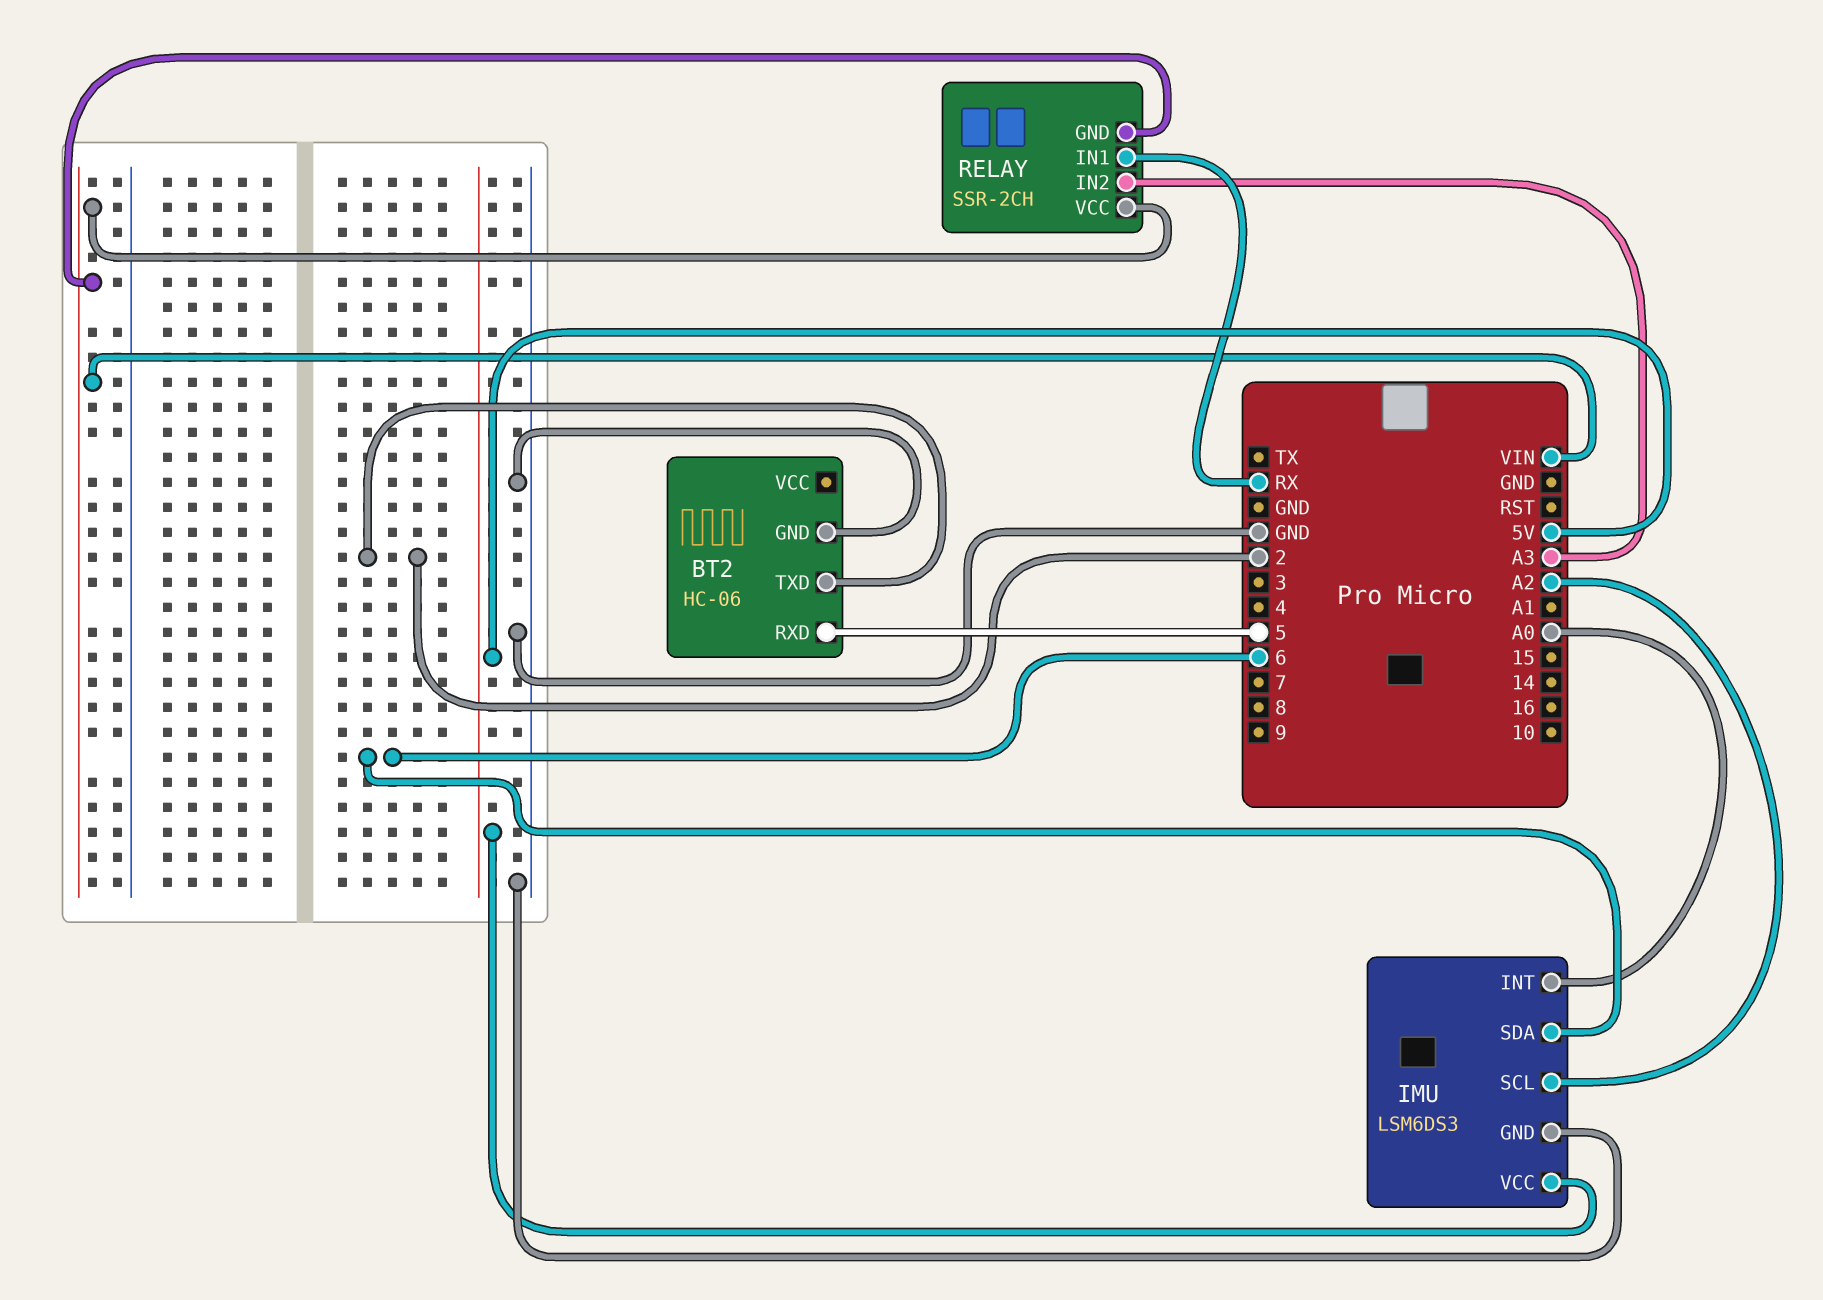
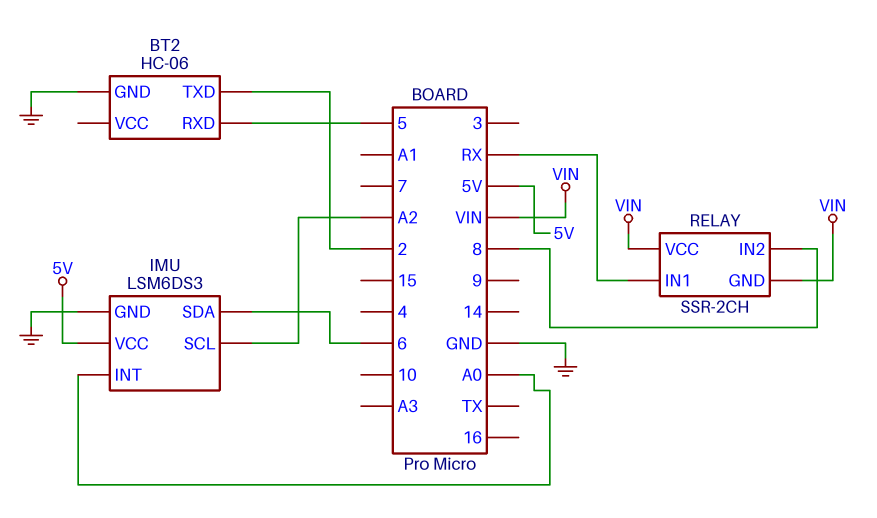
RELAY pin IN2: A3 -> 8

